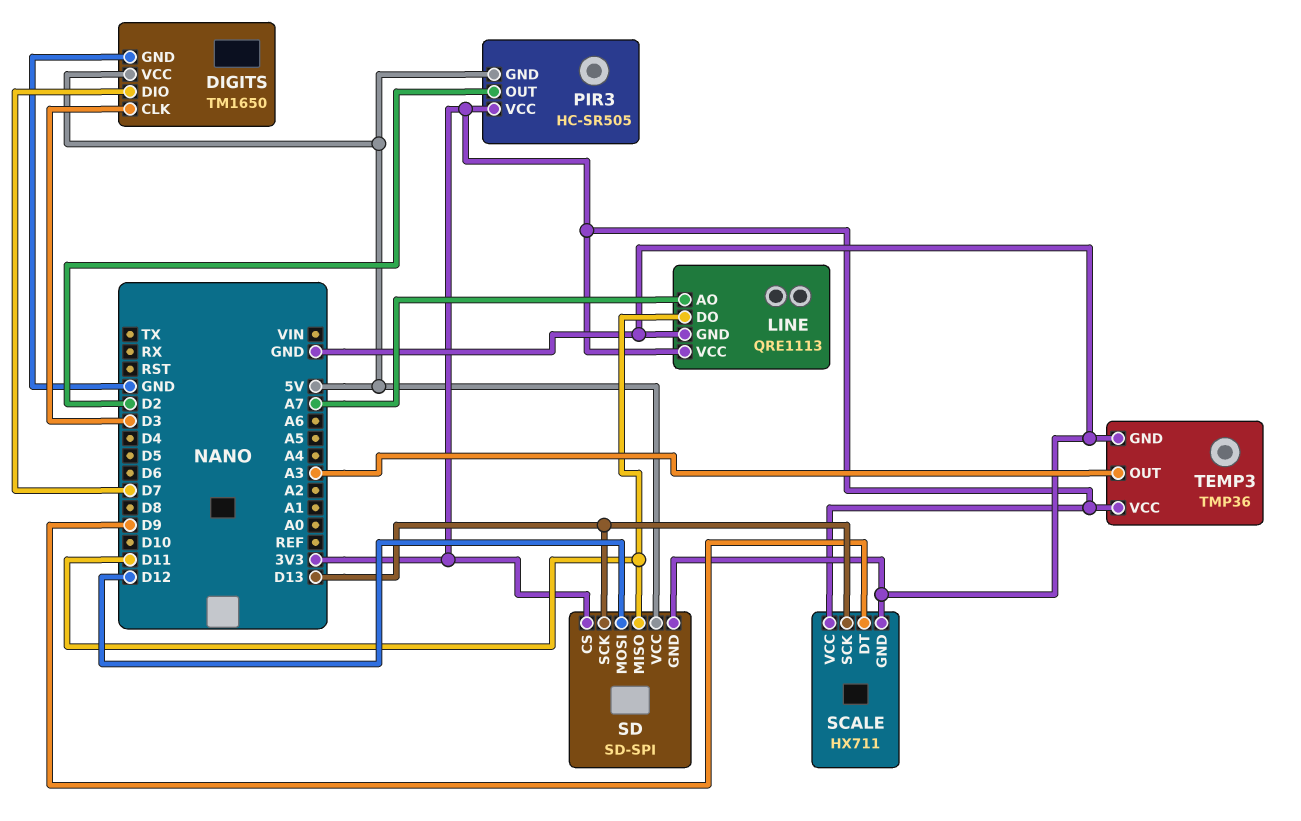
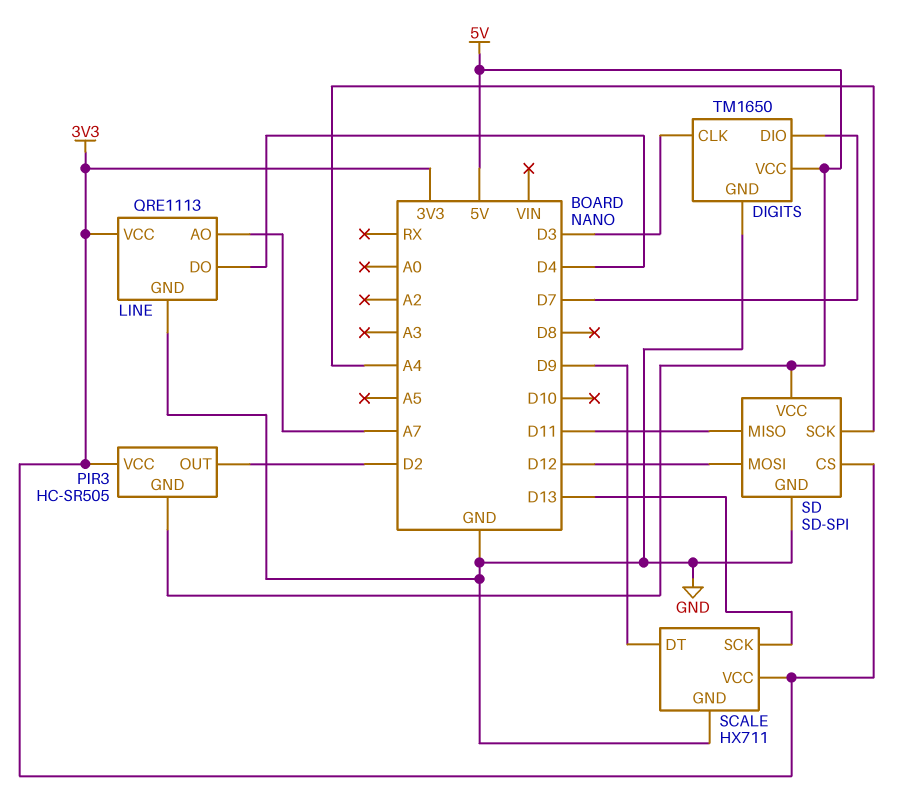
LINE pin DO: D11 -> D4
SD pin SCK: D13 -> A4
TEMP3: TMP36 -> none
TEMP3 pin GND: GND -> none
TEMP3 pin OUT: A3 -> none
TEMP3 pin VCC: 3V3 -> none

